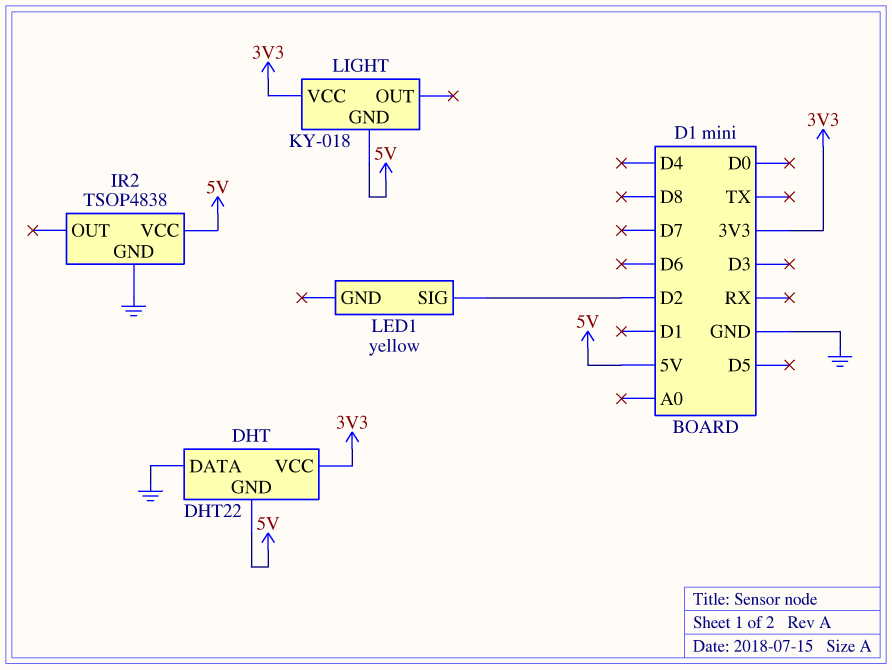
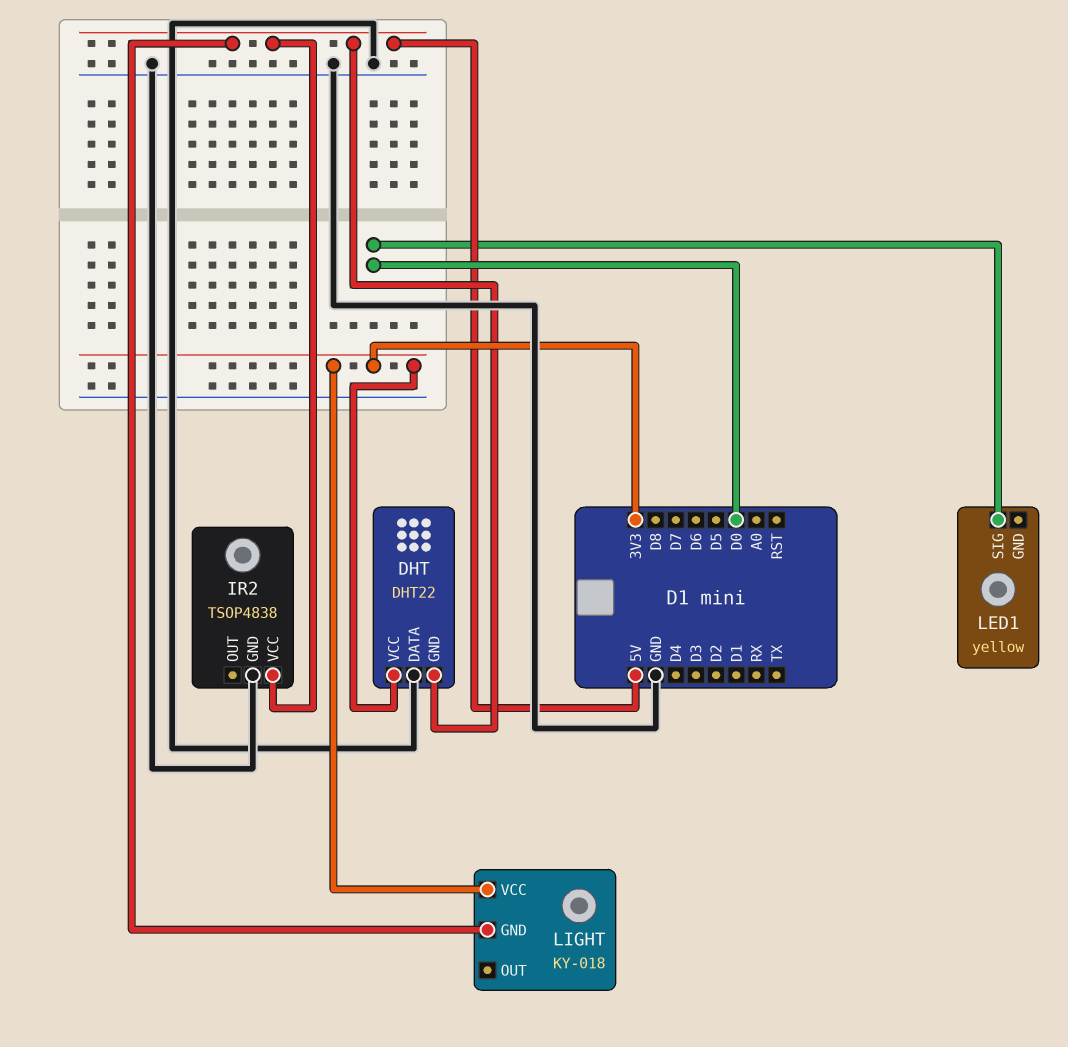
LED1 pin SIG: D2 -> D0

